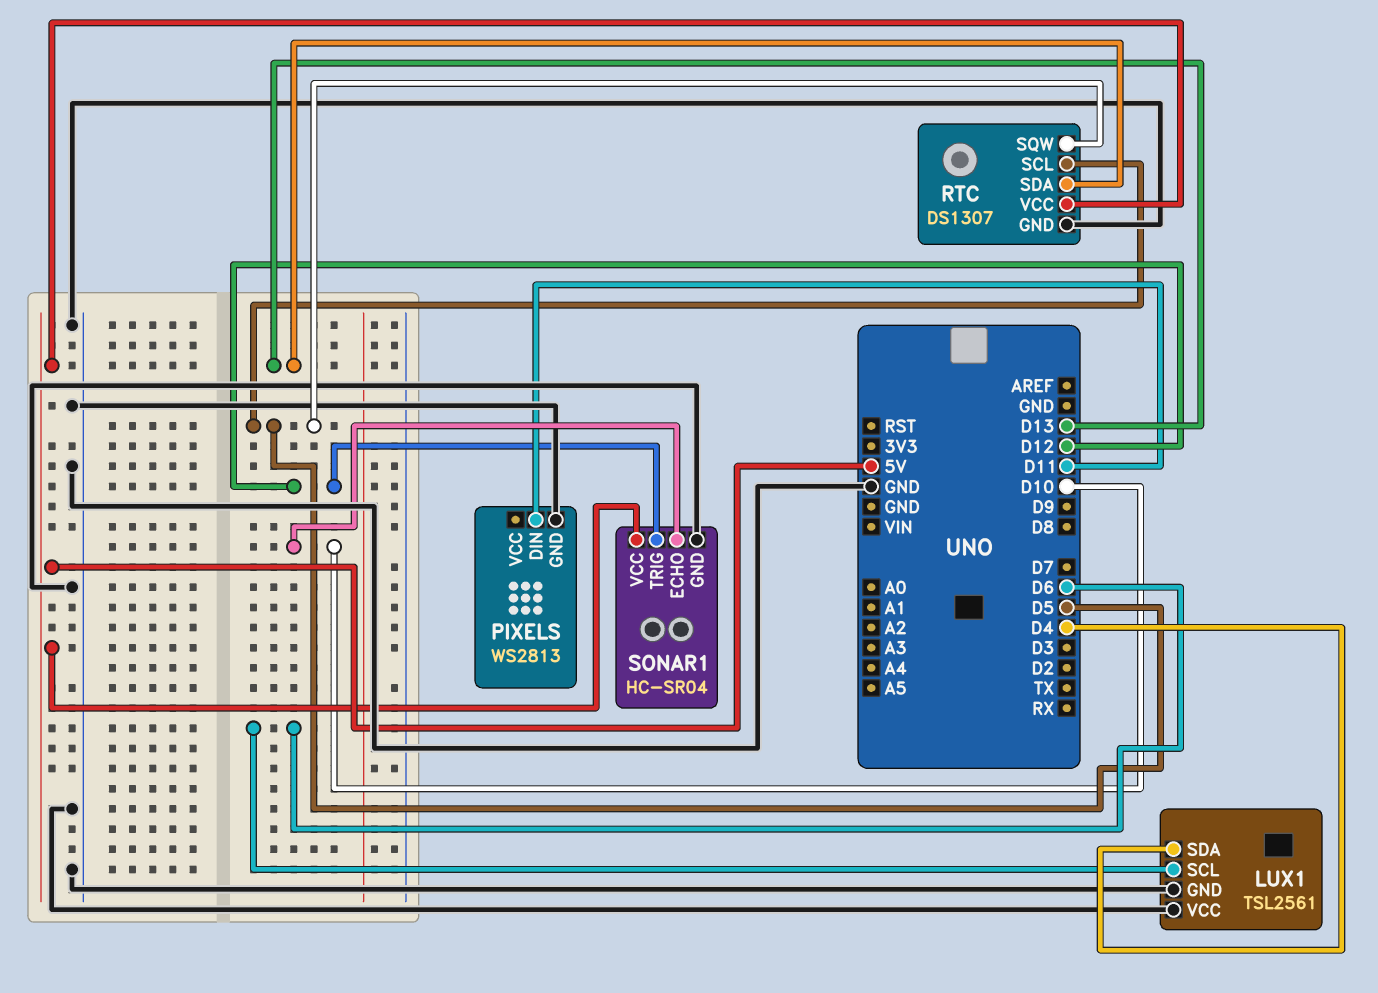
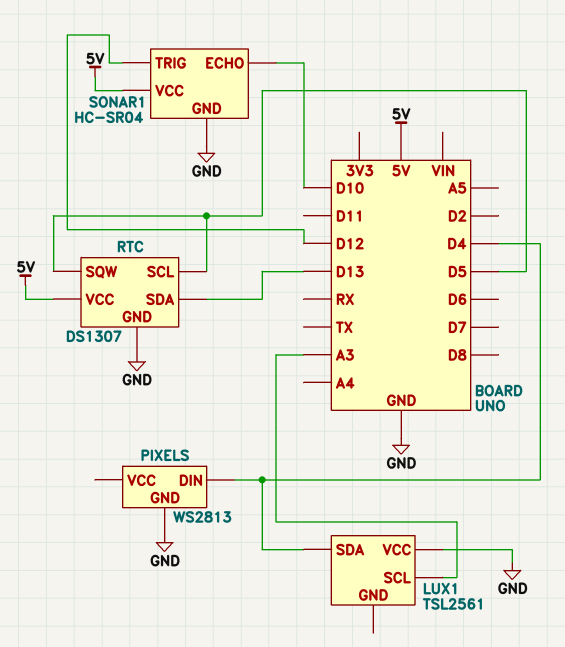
LUX1 pin GND: GND -> none
LUX1 pin SCL: D6 -> A3
PIXELS pin DIN: D11 -> D4

